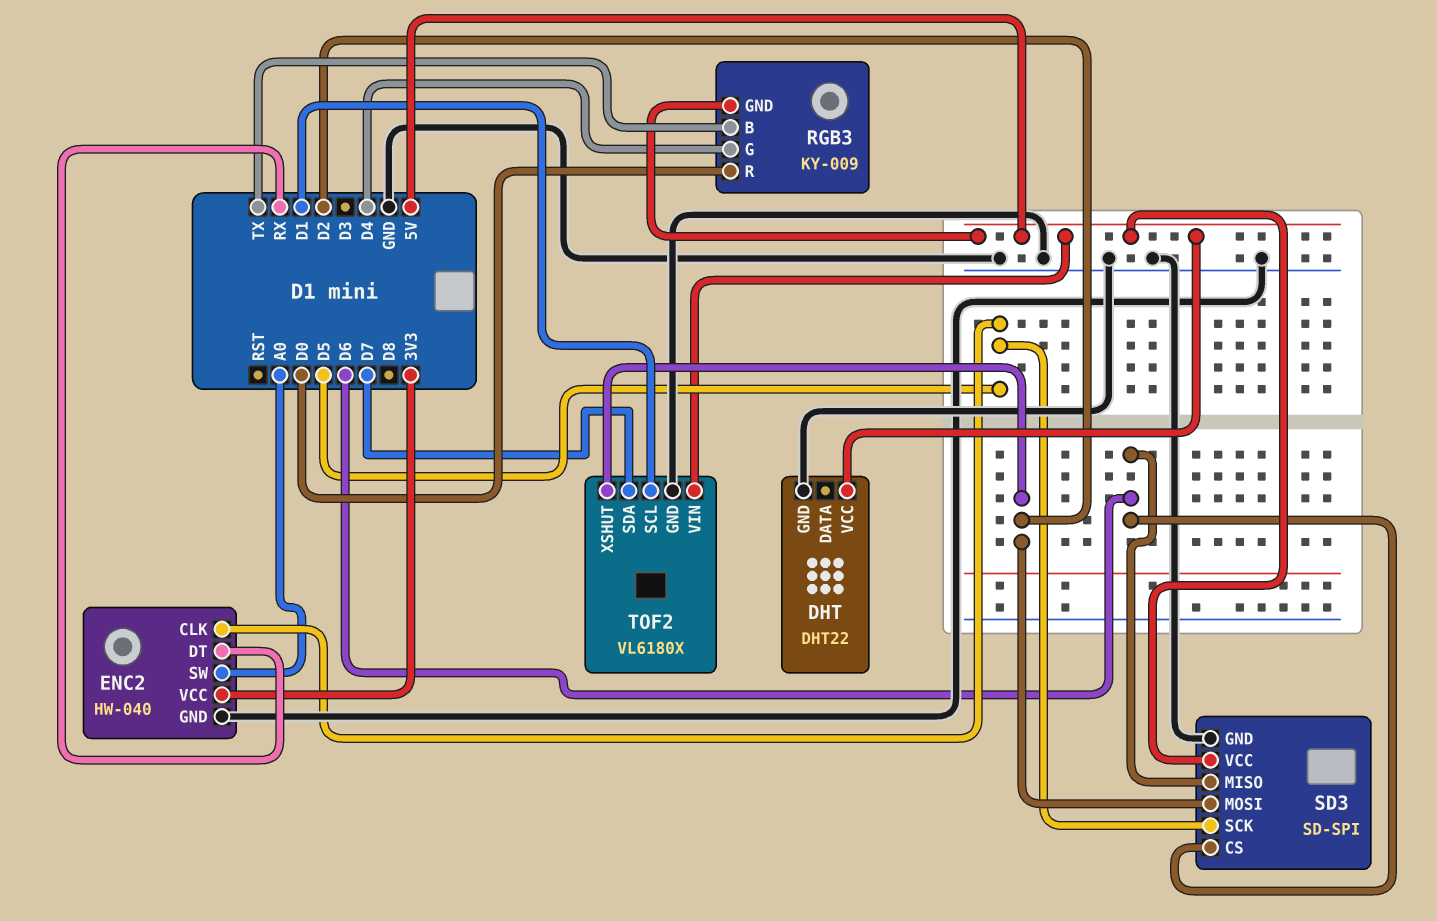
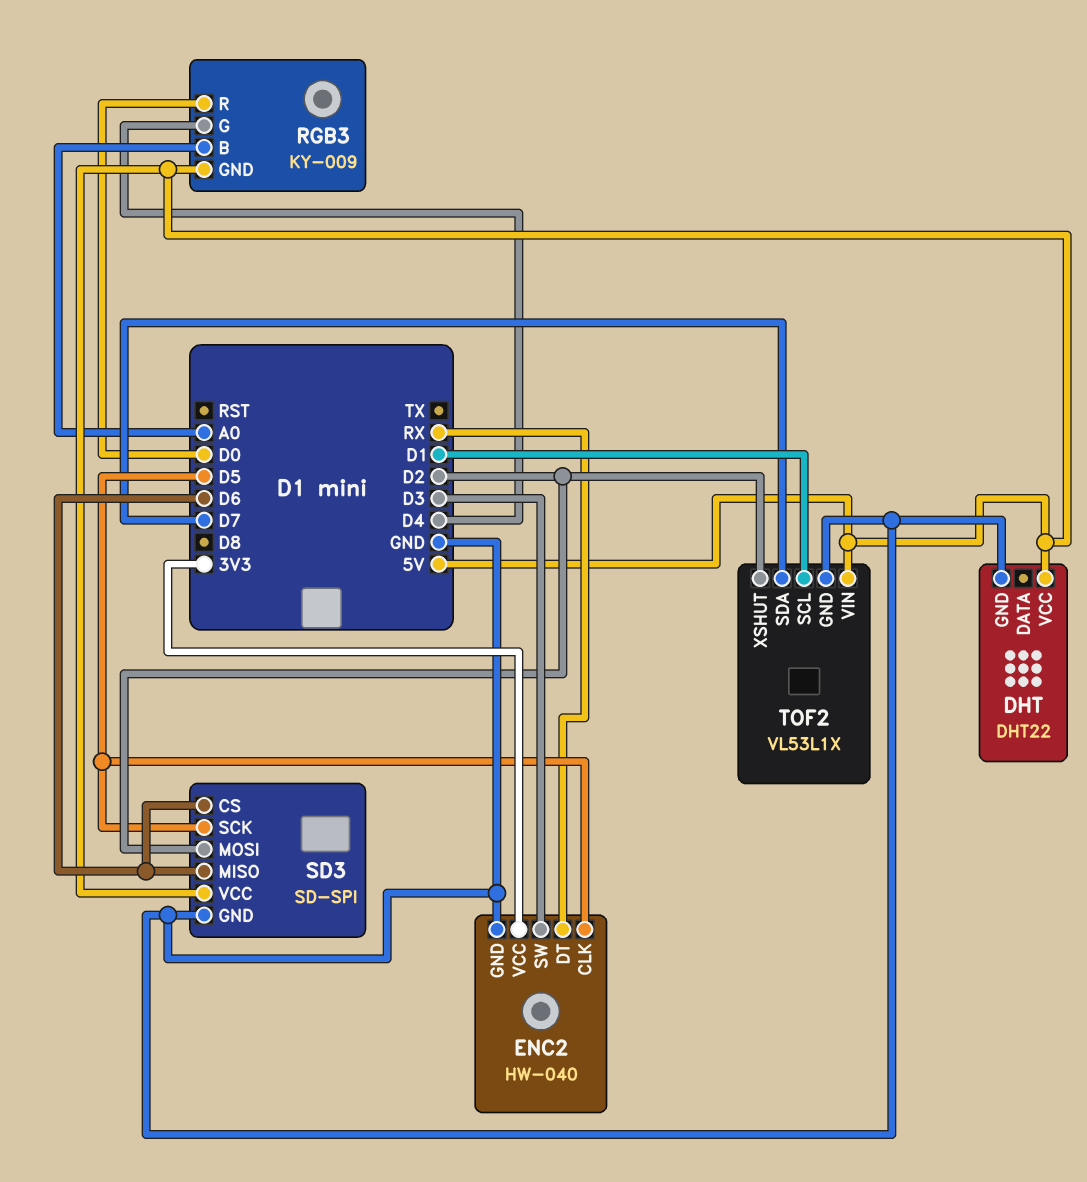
ENC2 pin SW: A0 -> D3
RGB3 pin B: TX -> A0
TOF2: VL6180X -> VL53L1X

